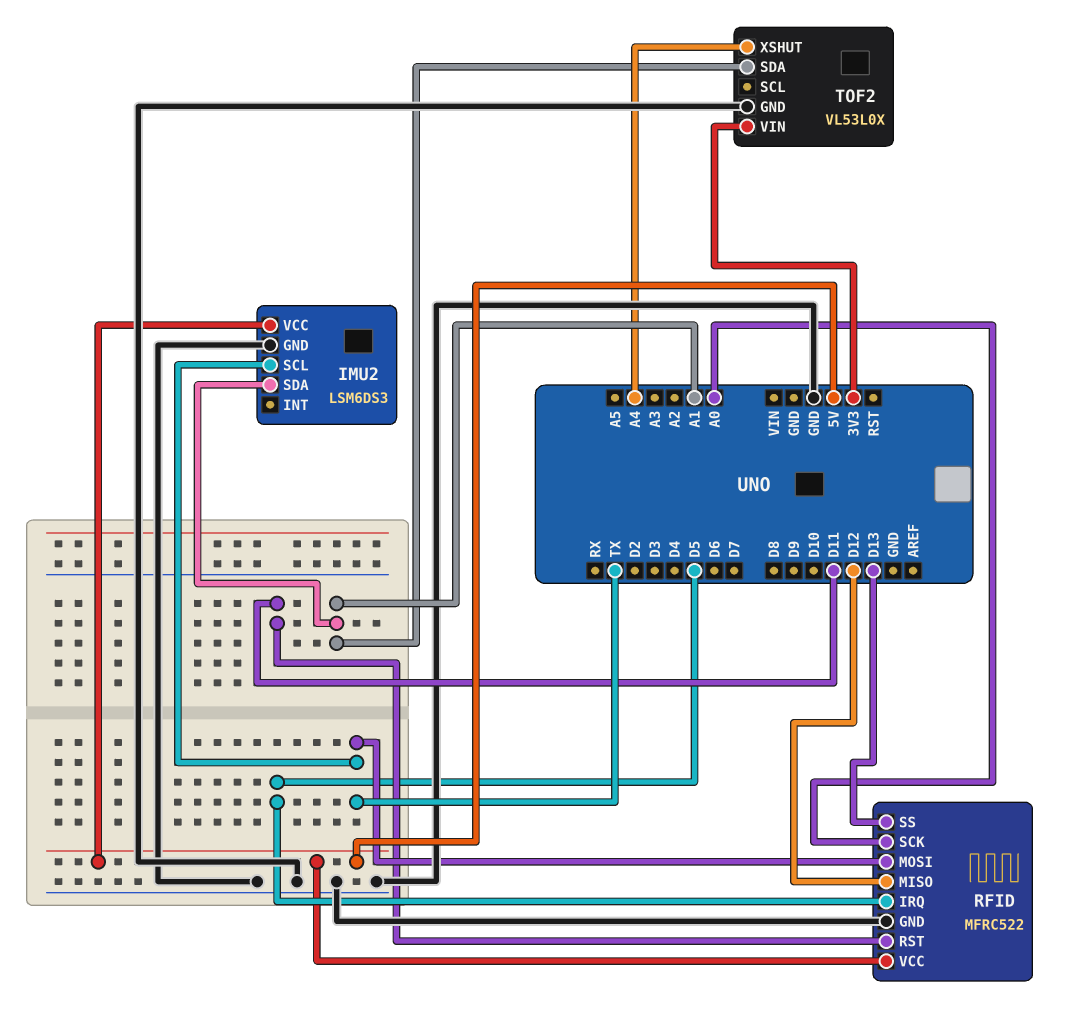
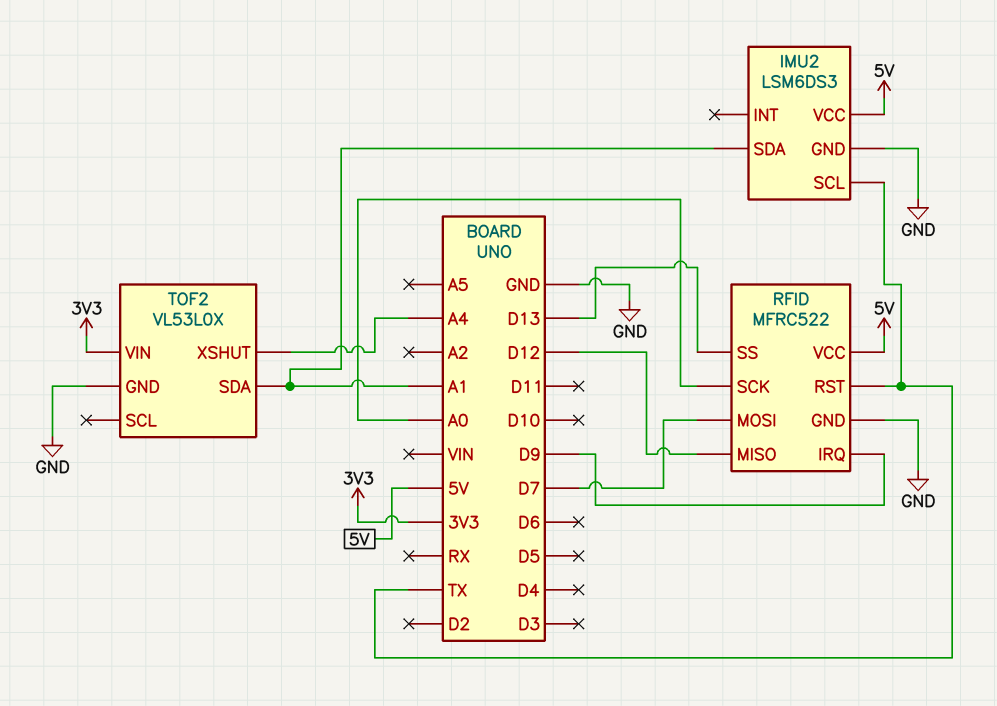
RFID pin IRQ: D5 -> D9
RFID pin MOSI: TX -> D7
RFID pin RST: D11 -> TX

